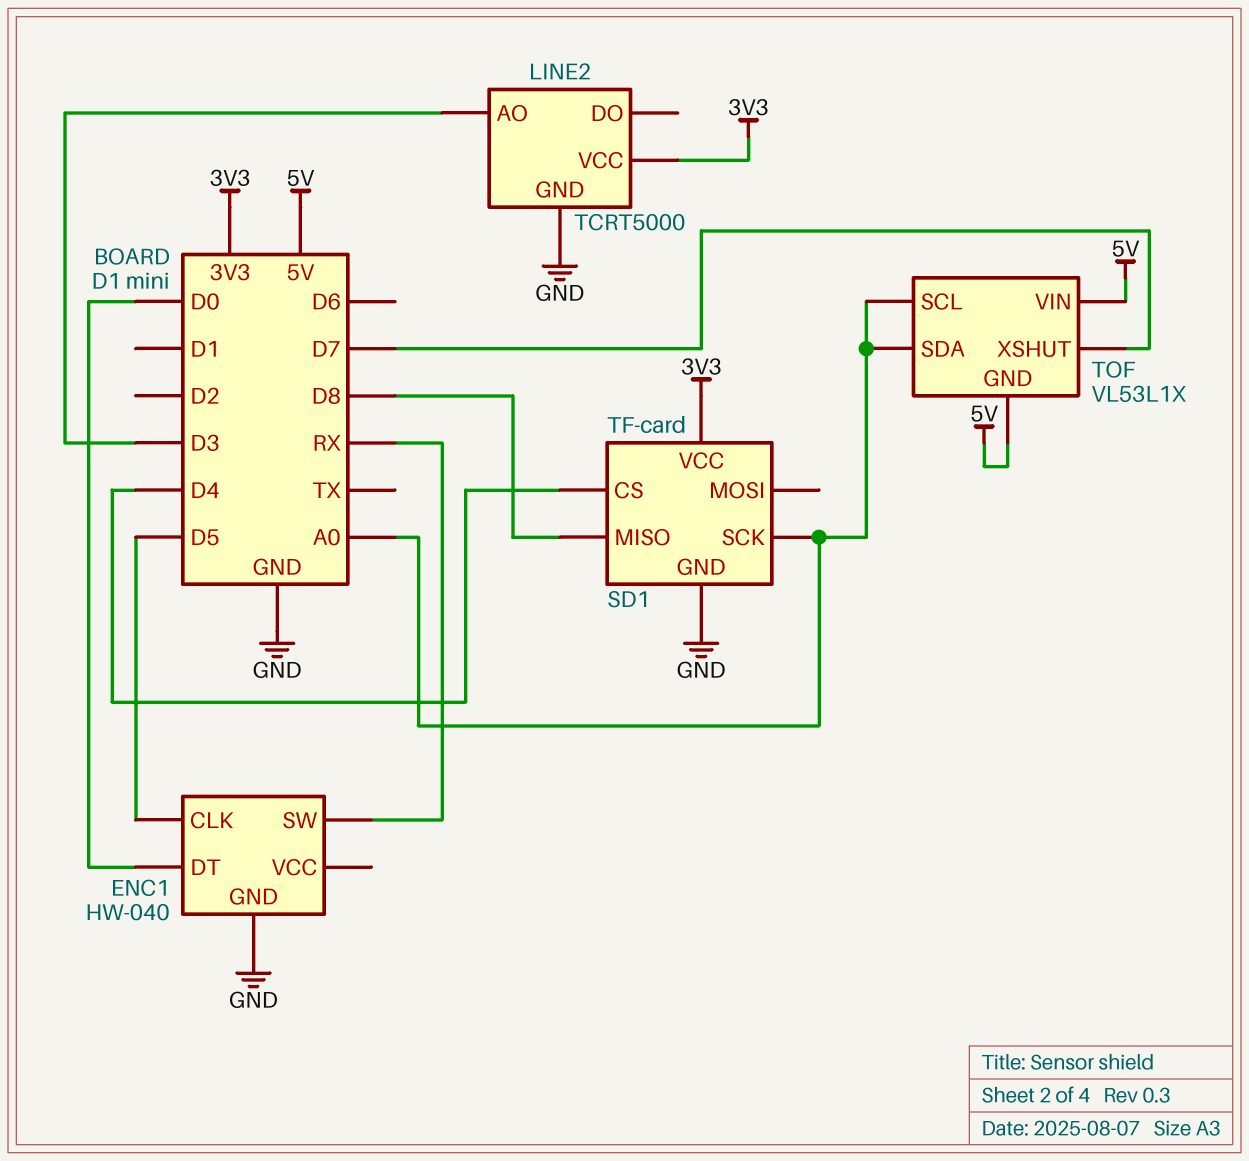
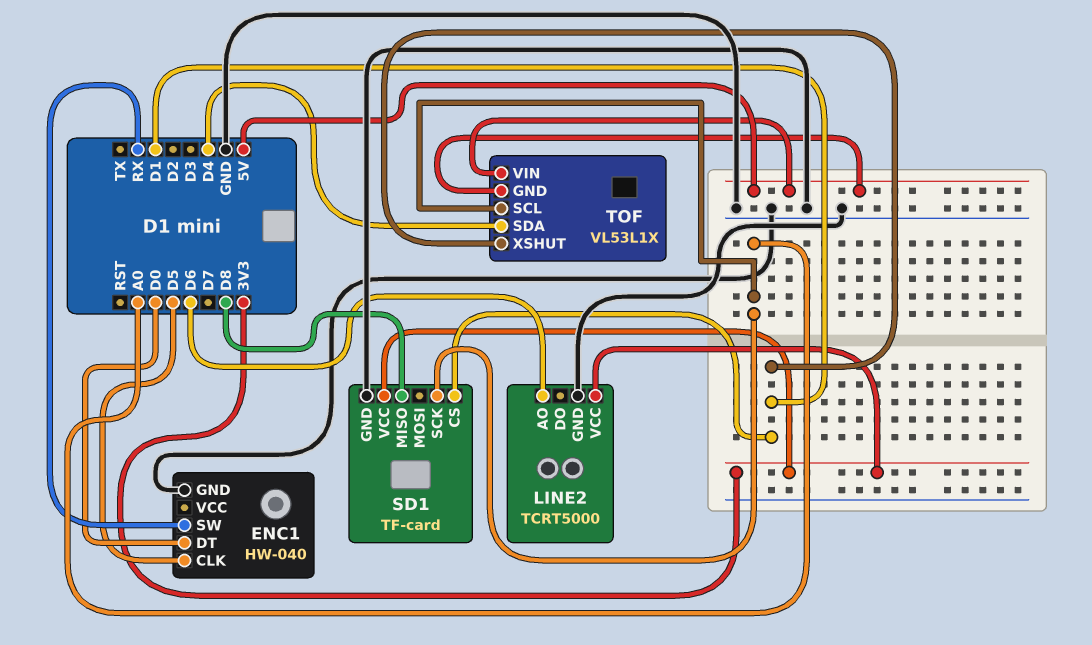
LINE2 pin AO: D3 -> D6
SD1 pin CS: D4 -> D1
TOF pin SDA: A0 -> D4
TOF pin XSHUT: D7 -> D1

